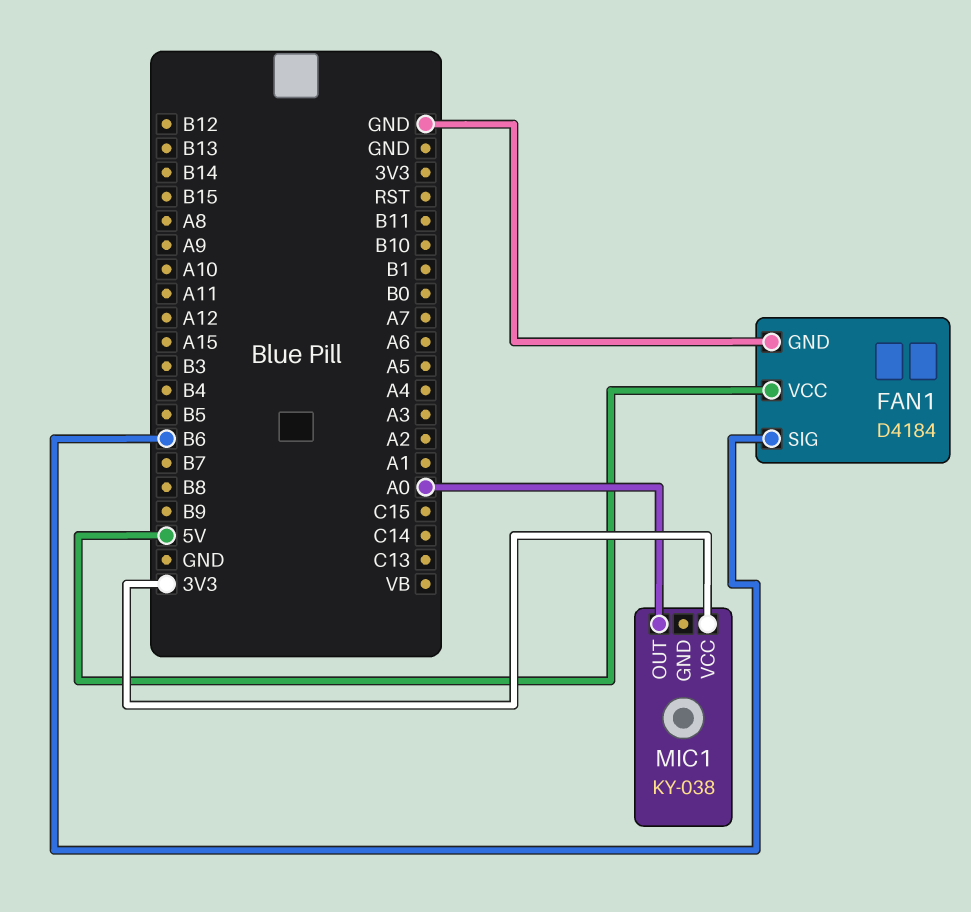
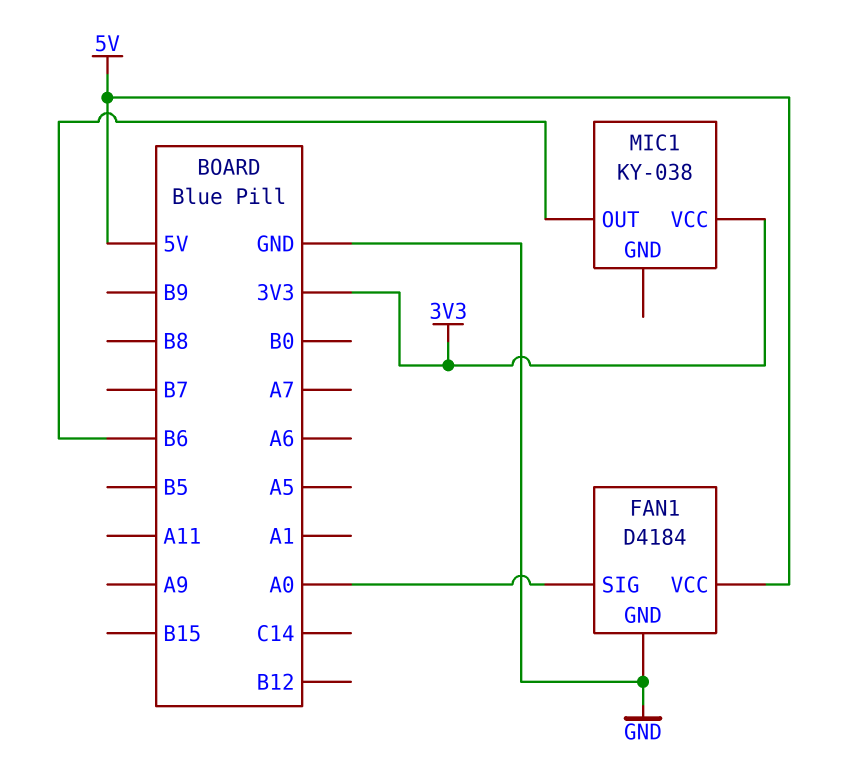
FAN1 pin SIG: B6 -> A0
MIC1 pin OUT: A0 -> B6

